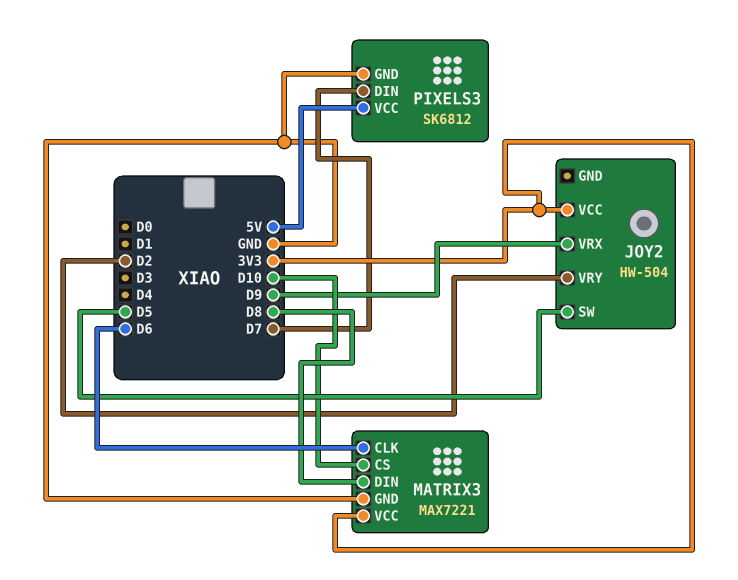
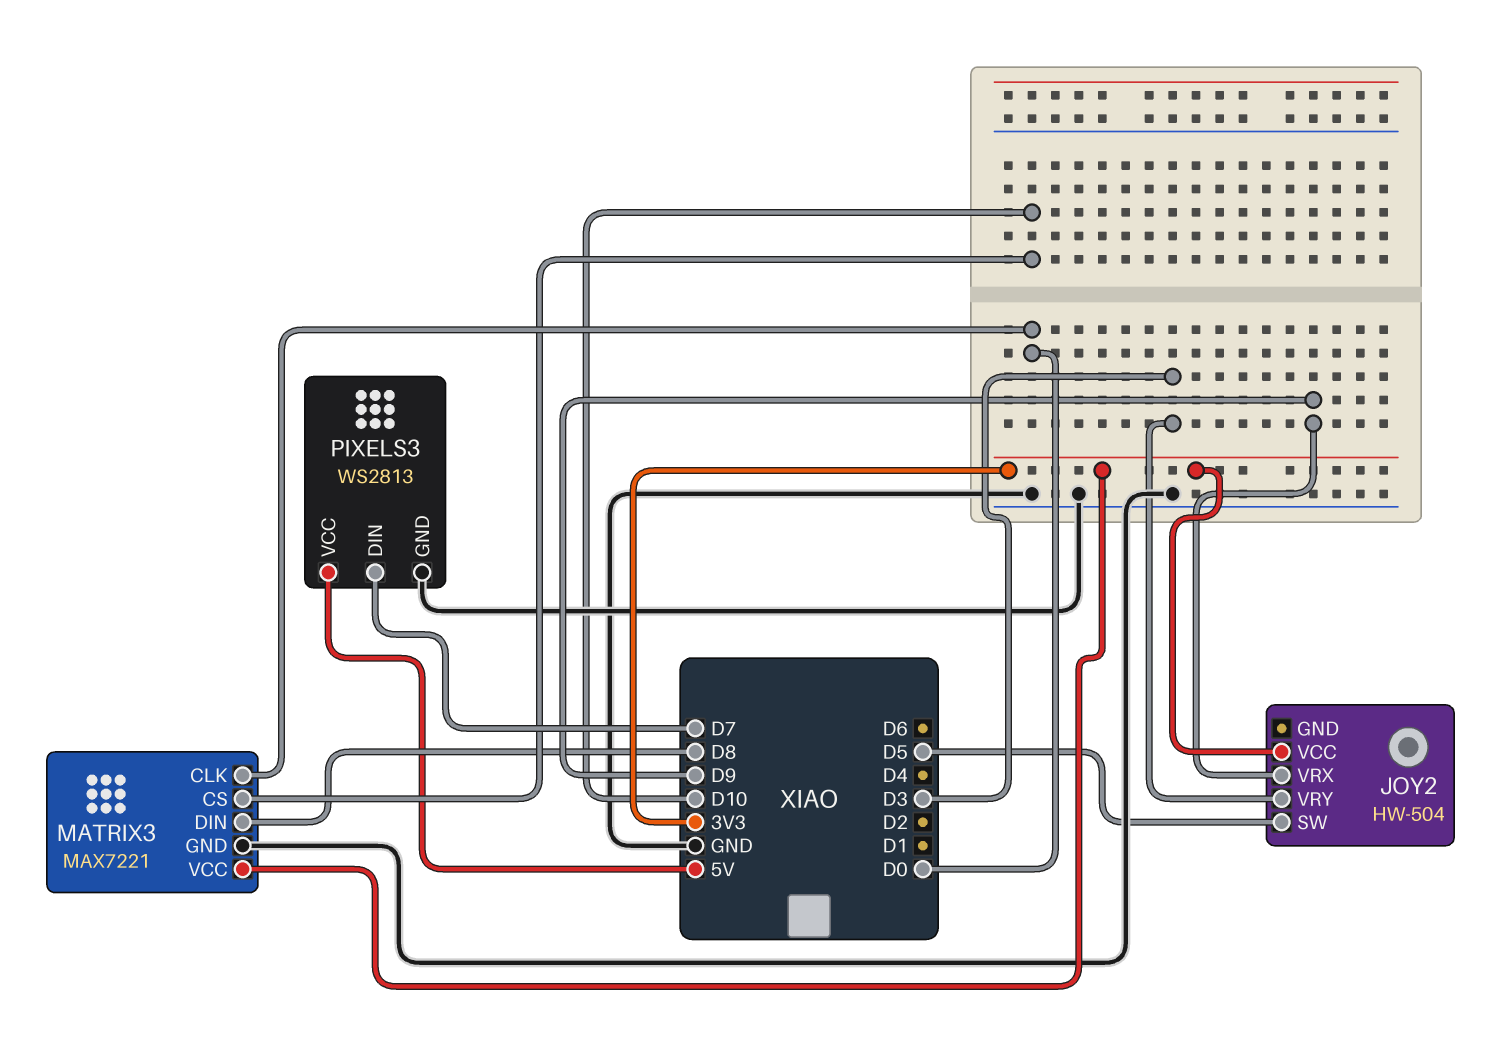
JOY2 pin VRY: D2 -> D3
MATRIX3 pin CLK: D6 -> D0
PIXELS3: SK6812 -> WS2813

